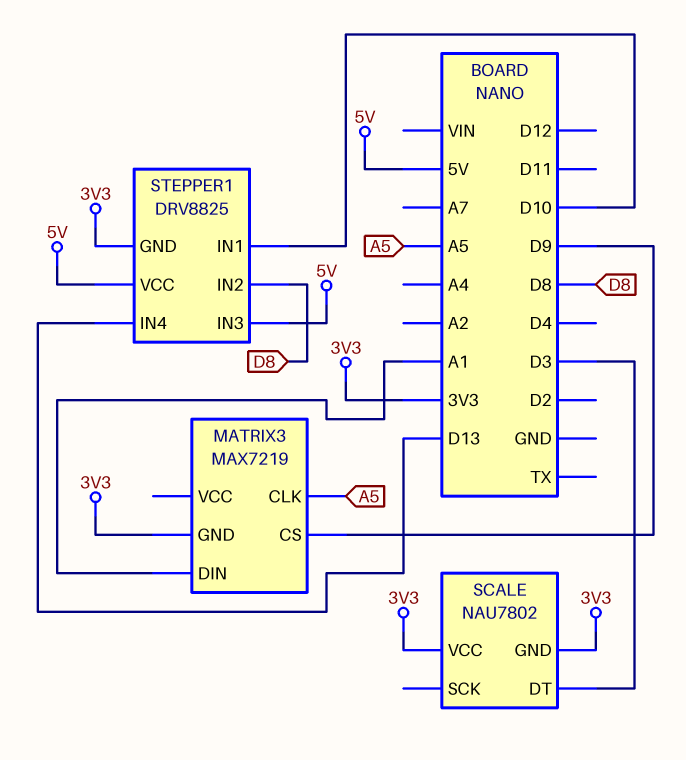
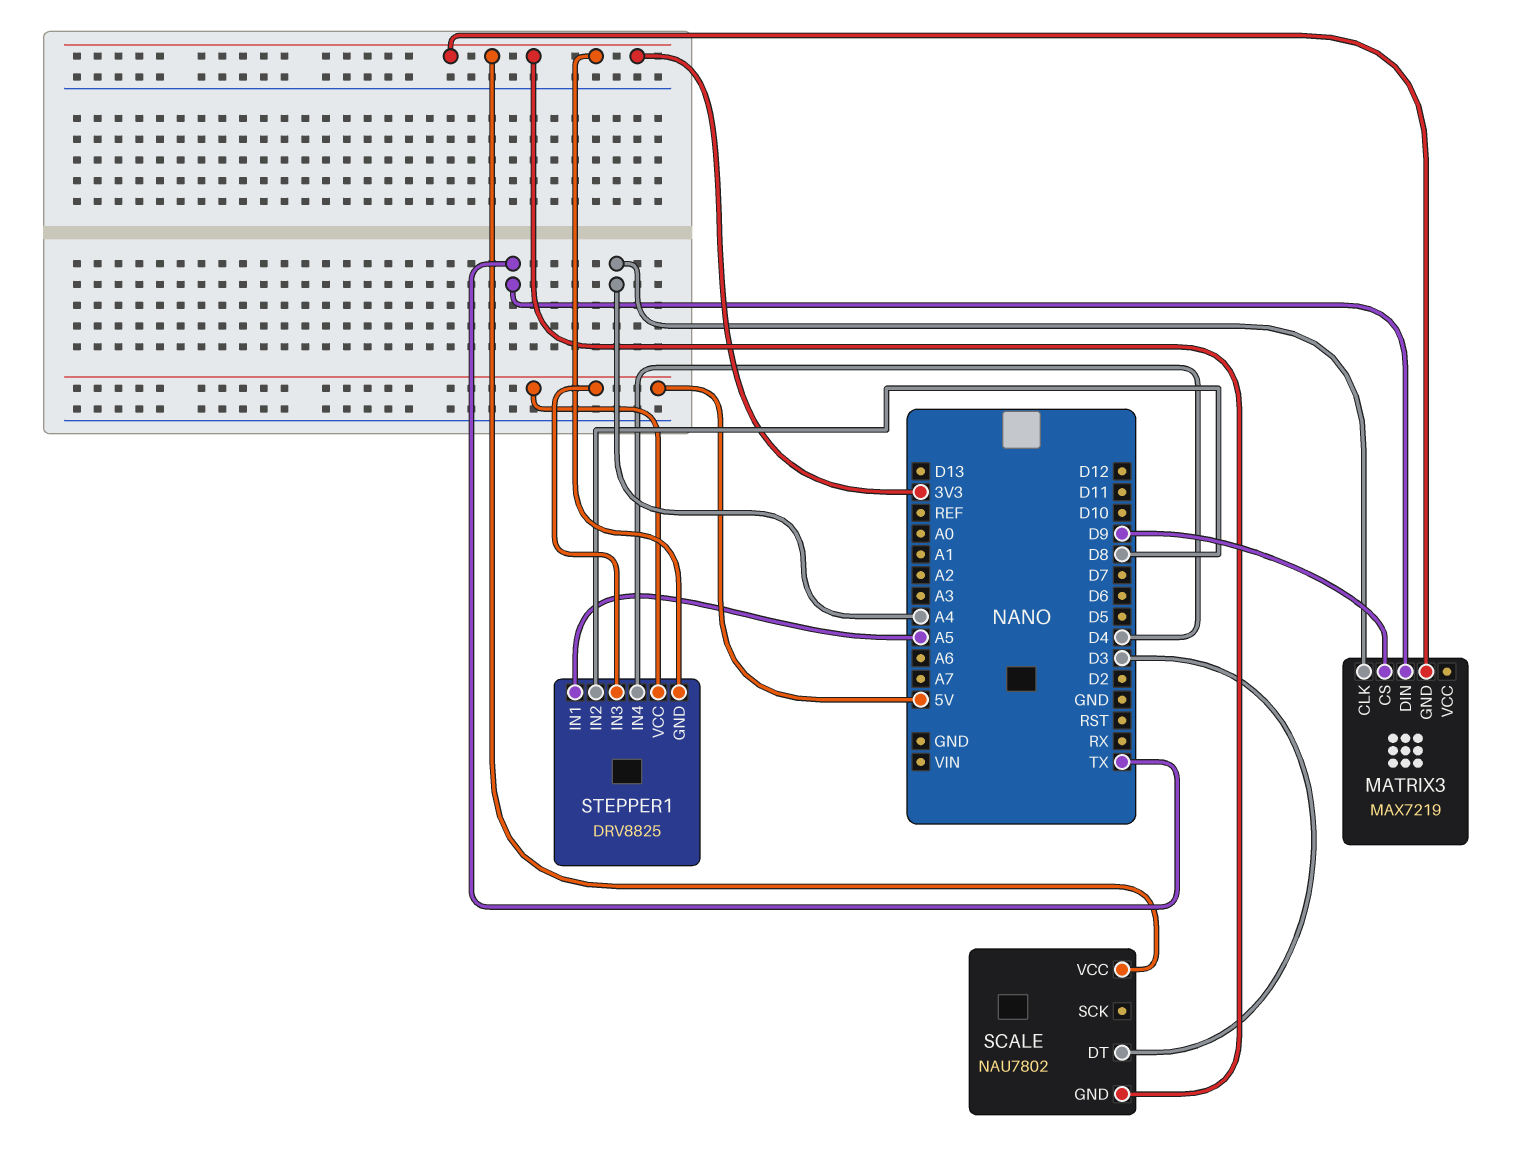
MATRIX3 pin CLK: A5 -> A4
MATRIX3 pin DIN: A1 -> TX
STEPPER1 pin IN1: D10 -> A5
STEPPER1 pin IN4: D13 -> D4

